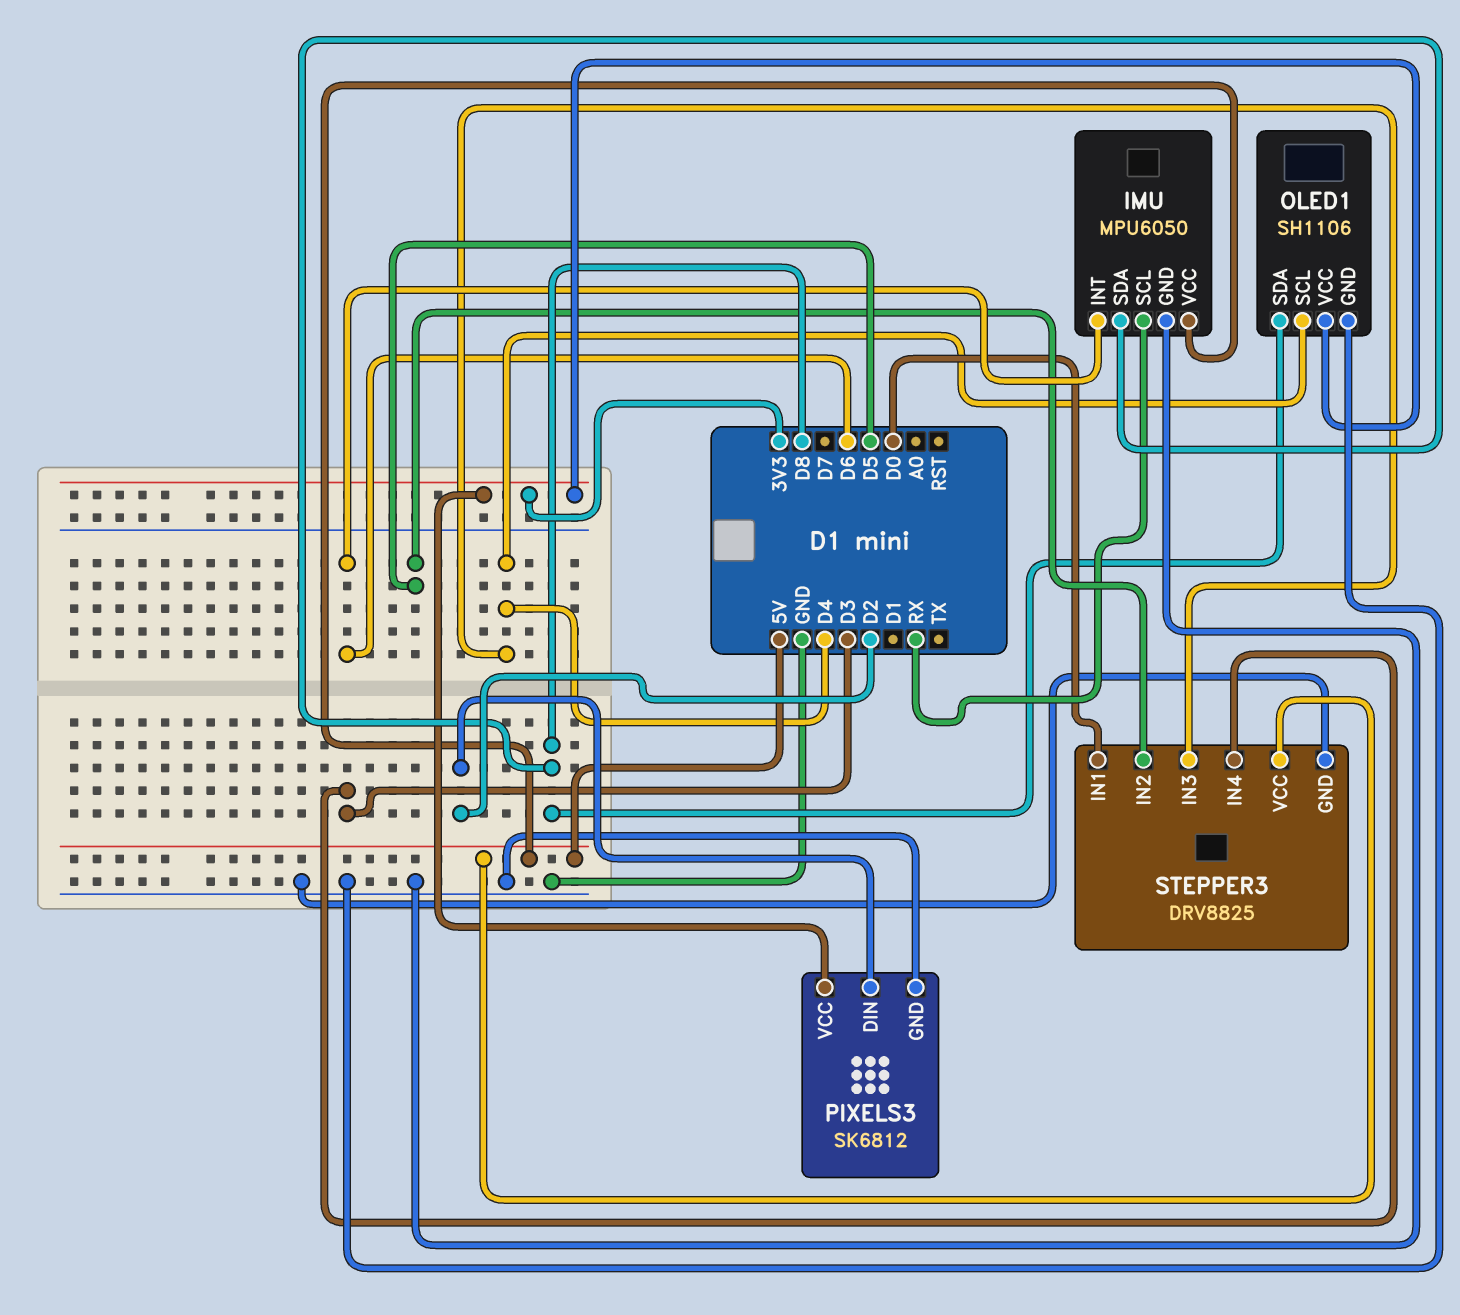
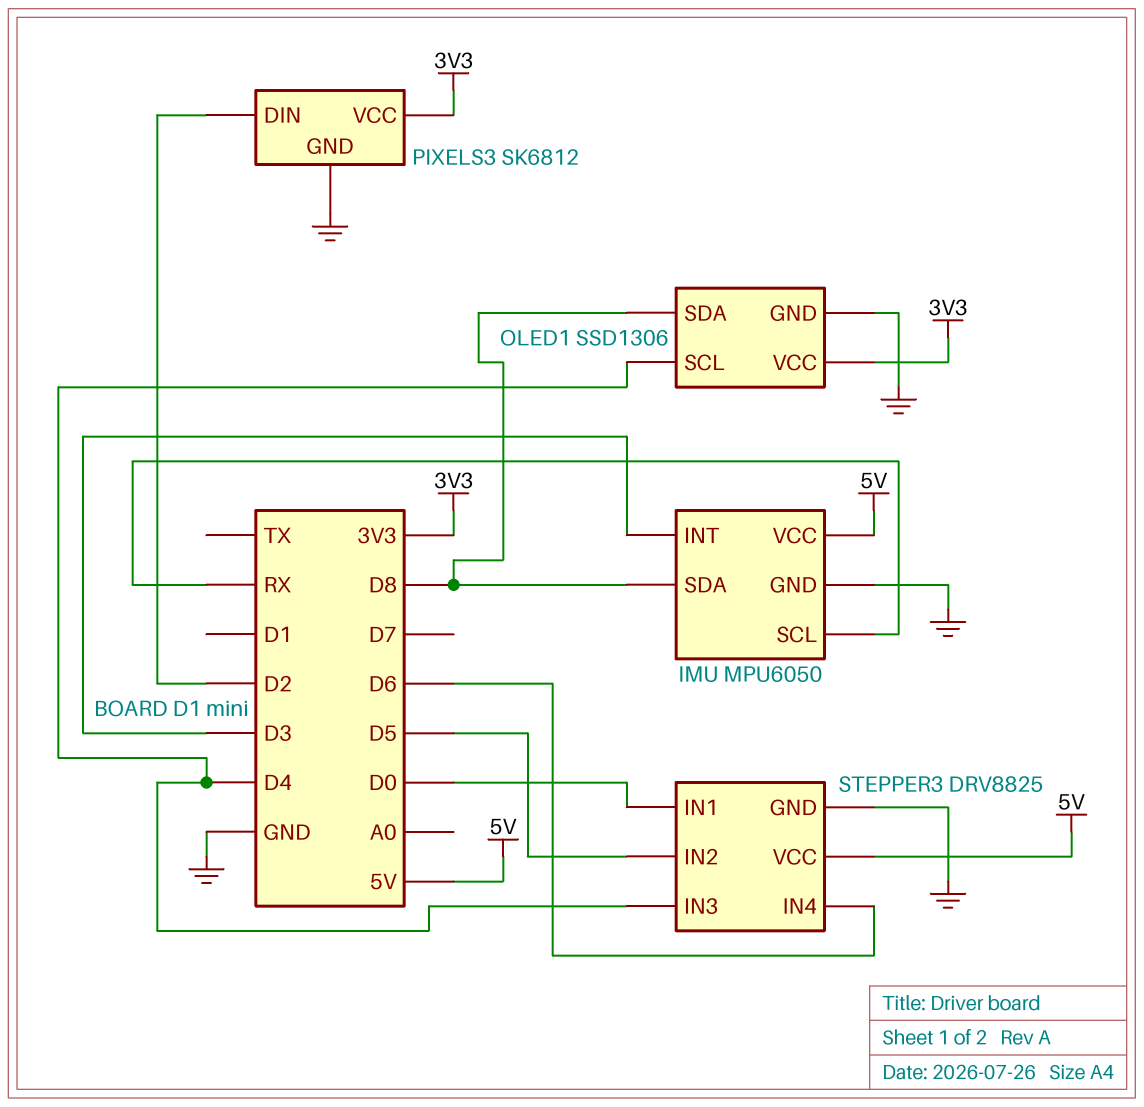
IMU pin INT: D6 -> D3
OLED1: SH1106 -> SSD1306
STEPPER3 pin IN4: D3 -> D6

